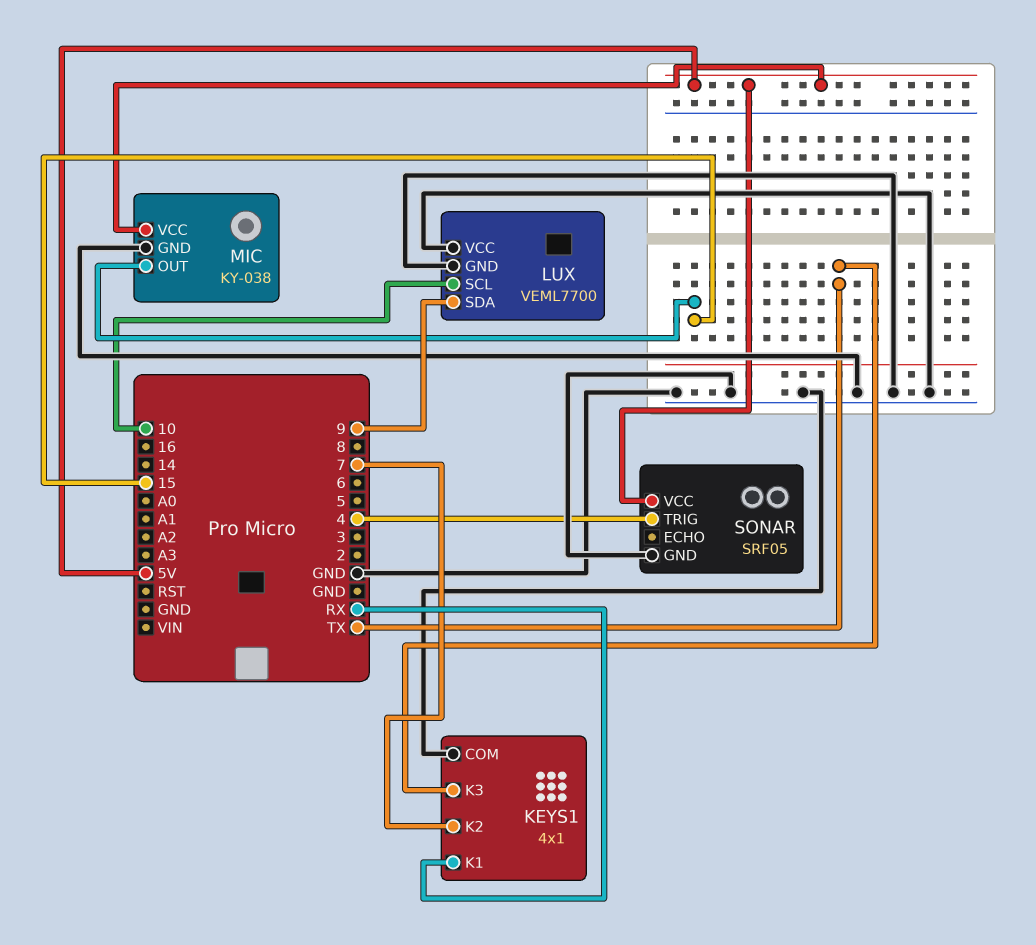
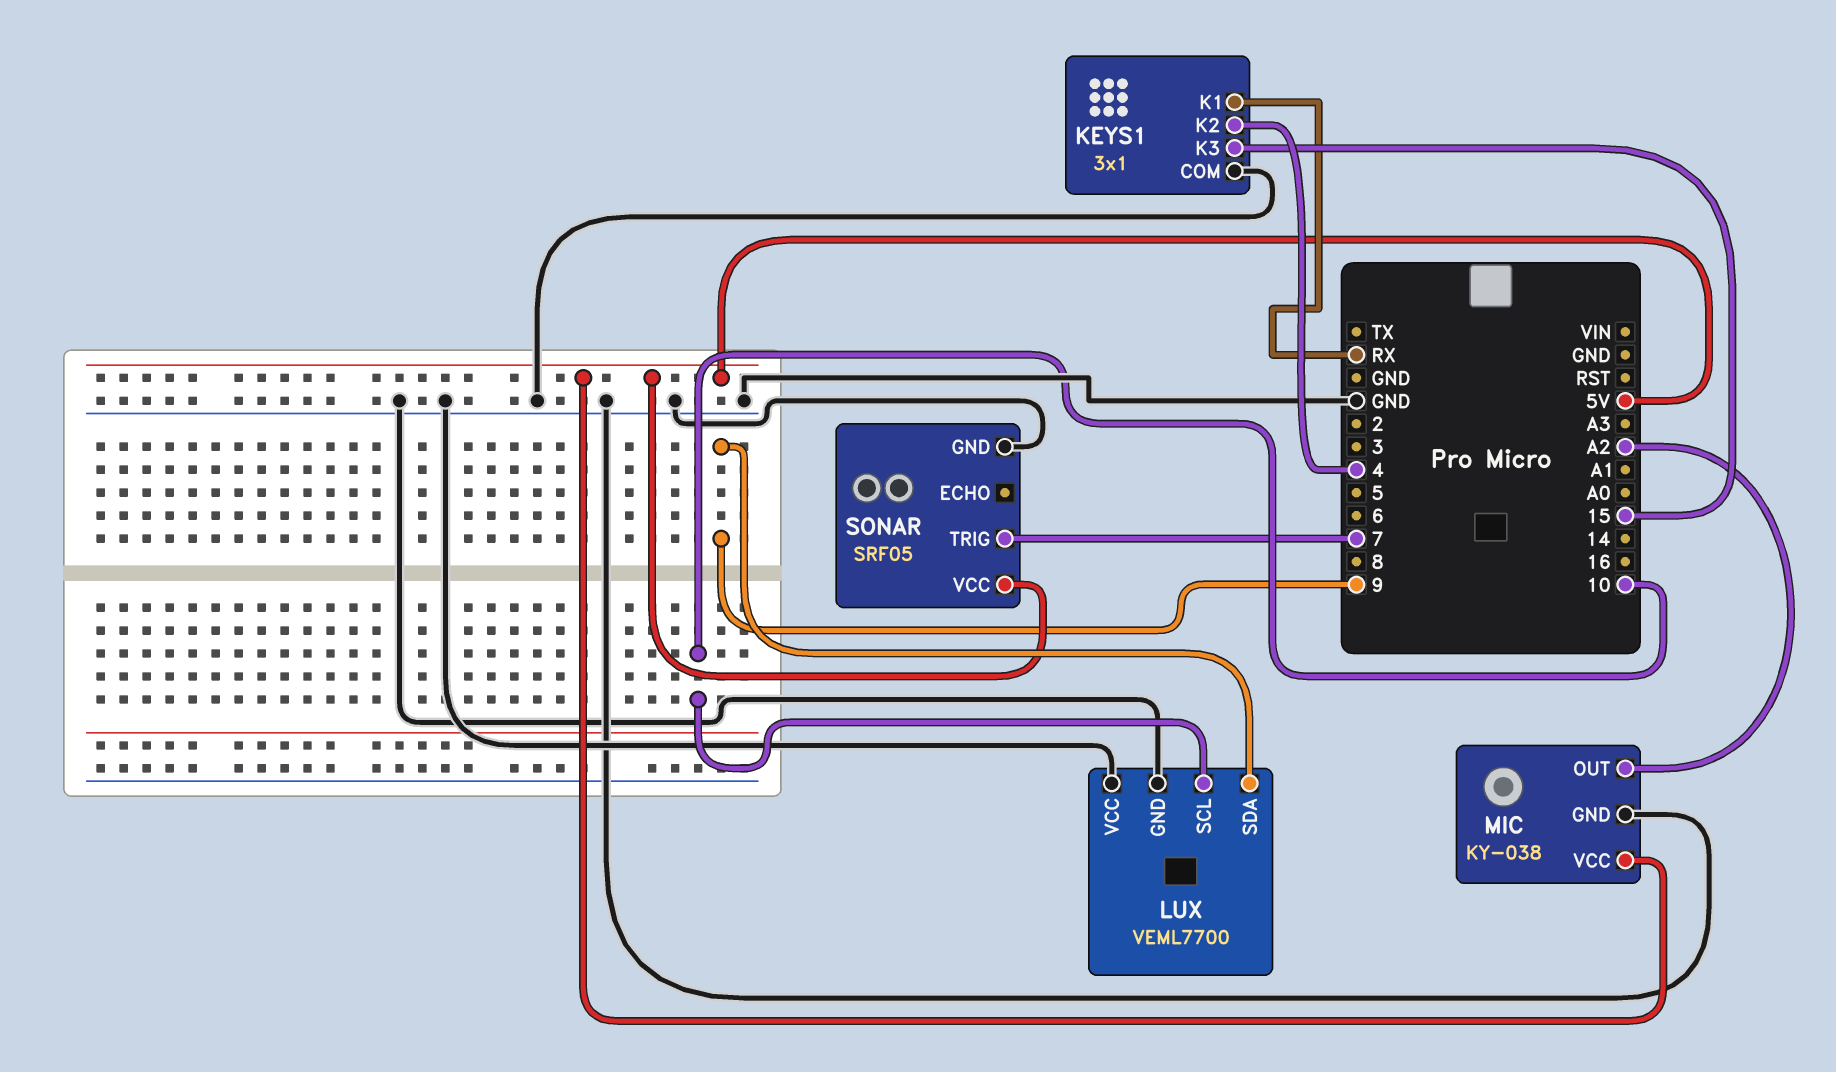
KEYS1: 4x1 -> 3x1
KEYS1 pin K2: 7 -> 4
KEYS1 pin K3: TX -> 15
MIC pin OUT: 15 -> A2
SONAR pin TRIG: 4 -> 7

